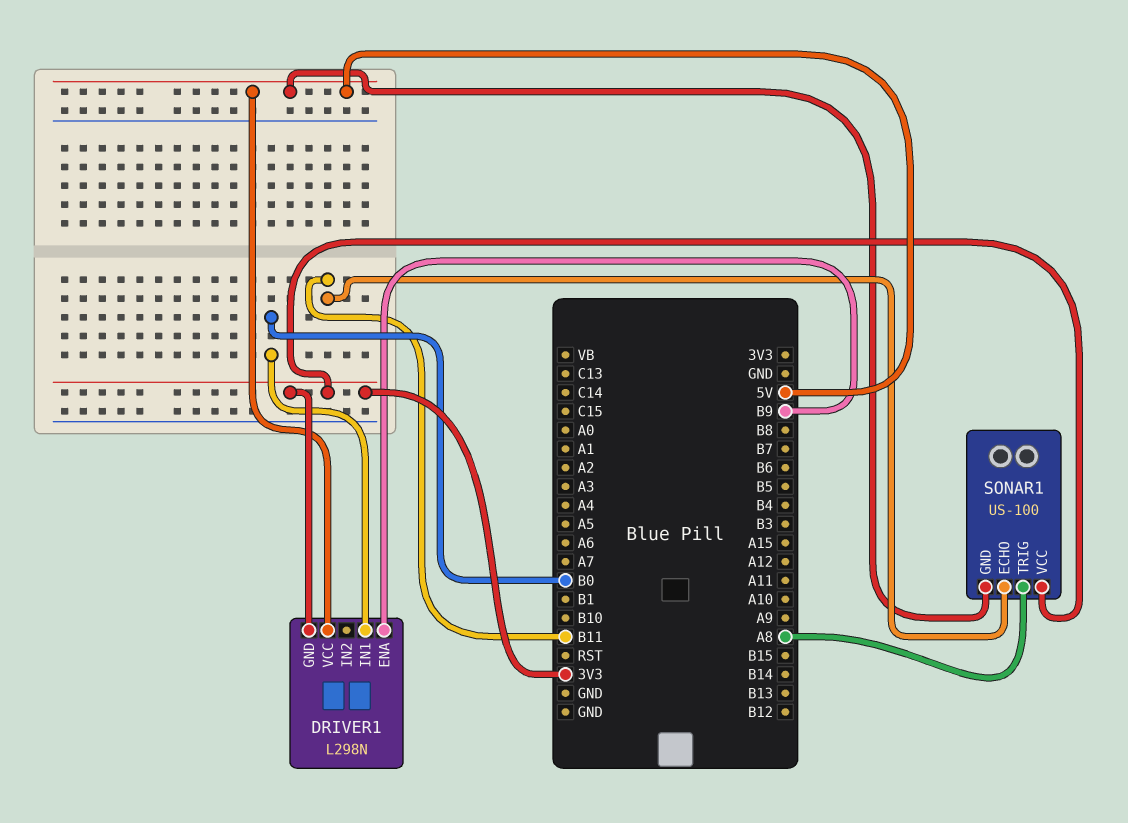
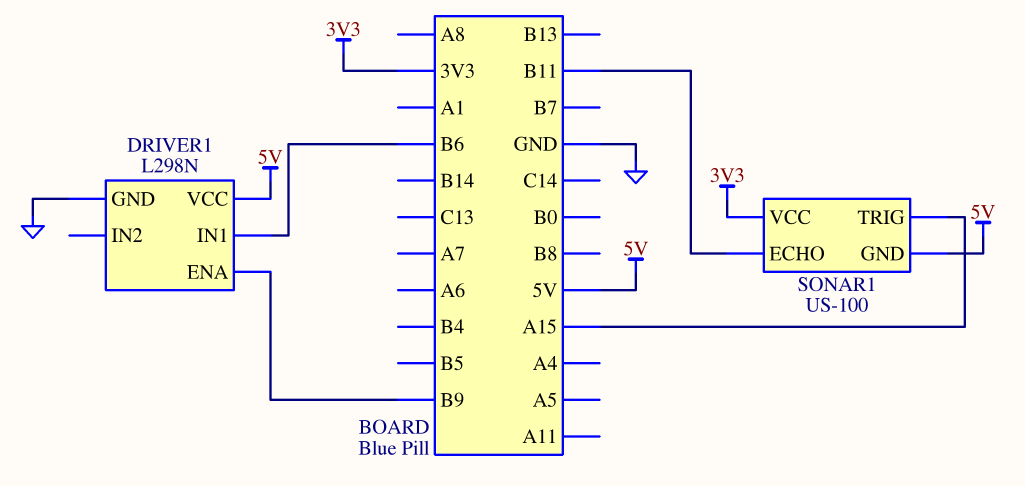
DRIVER1 pin GND: 3V3 -> GND
DRIVER1 pin IN1: B0 -> B6
SONAR1 pin TRIG: A8 -> A15

